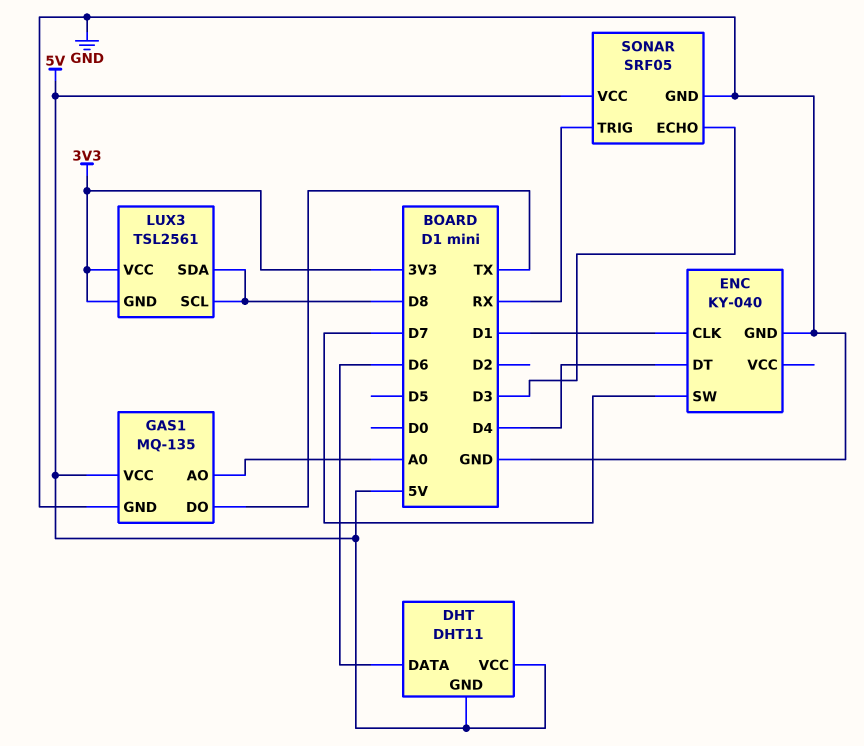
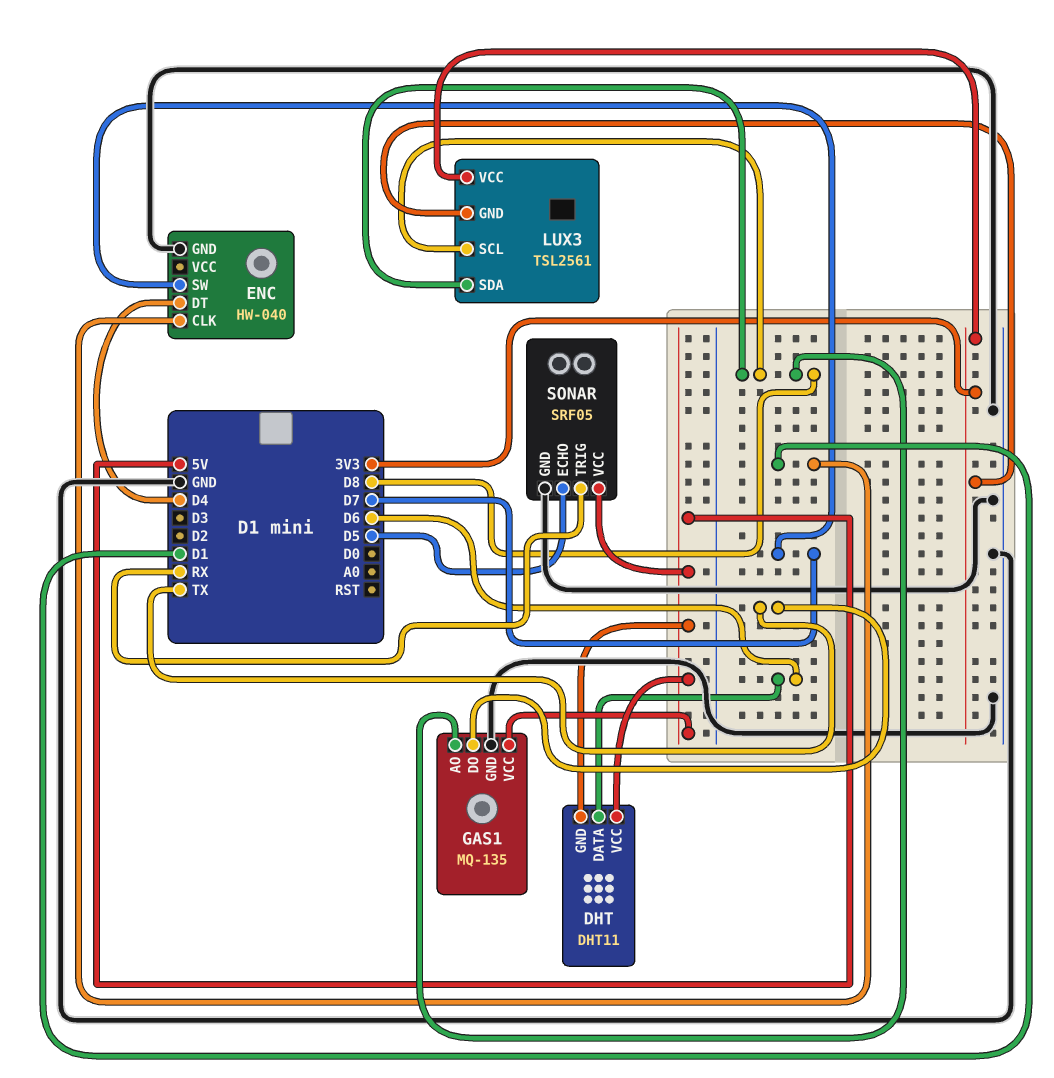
ENC: KY-040 -> HW-040
GAS1 pin AO: A0 -> D8
SONAR pin ECHO: D3 -> D5

